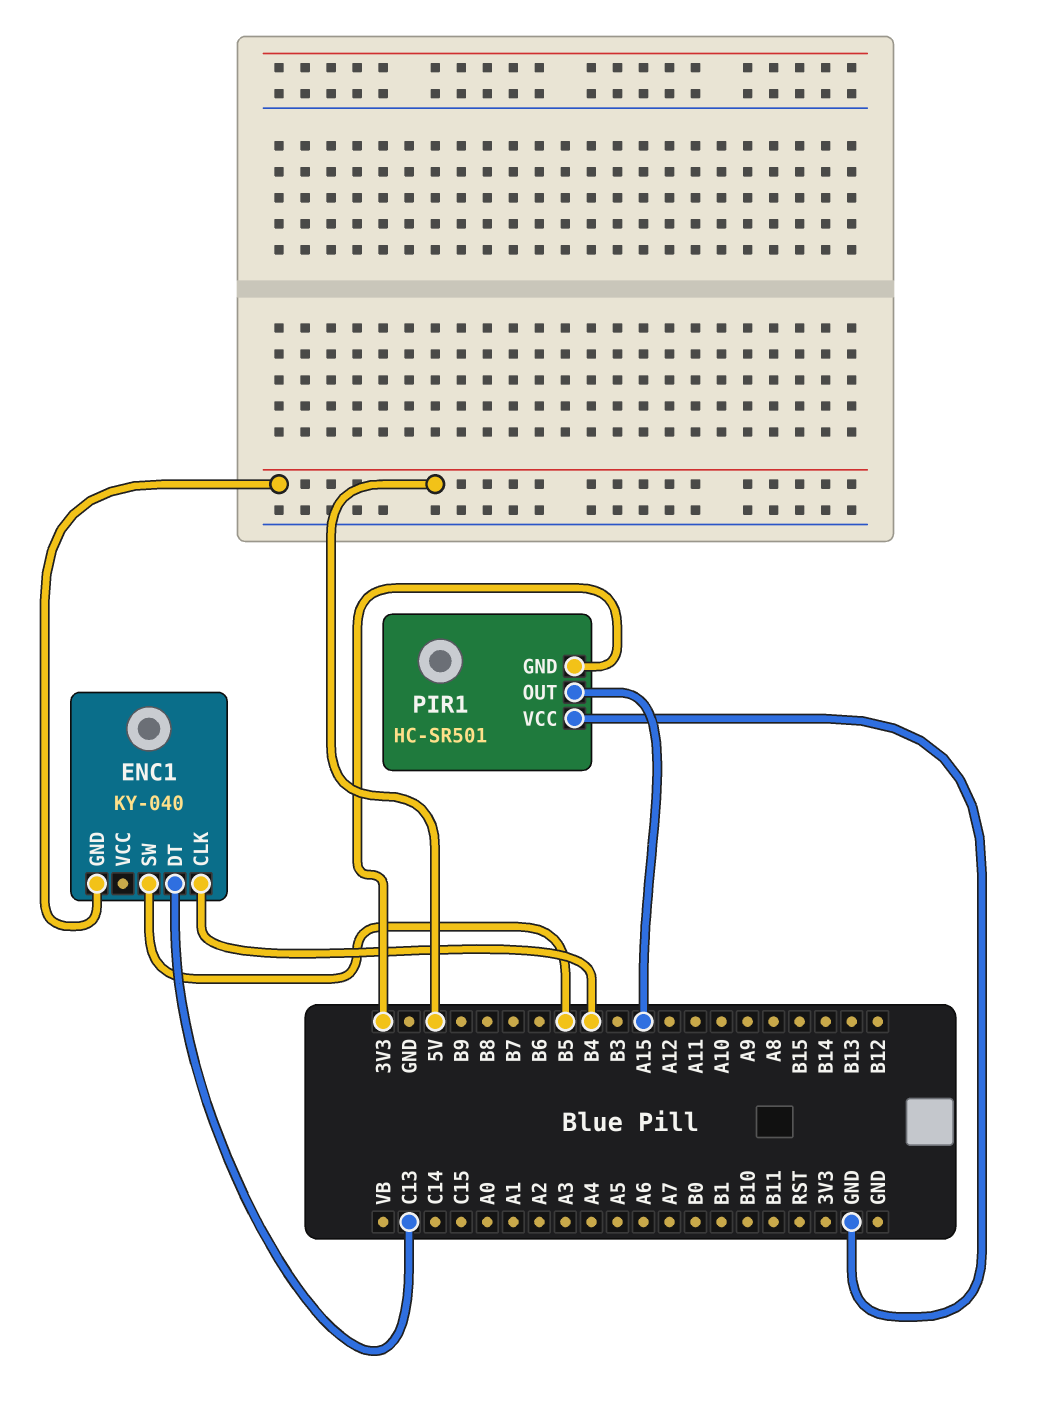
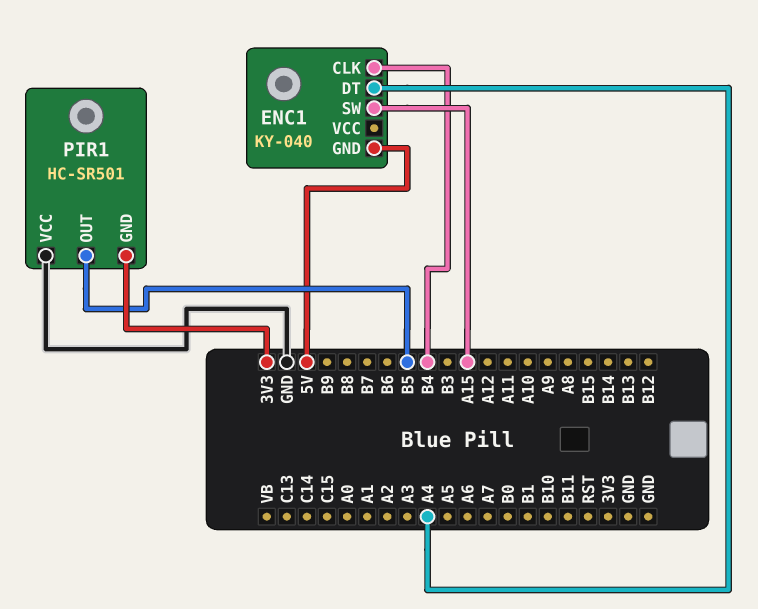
ENC1 pin DT: C13 -> A4
ENC1 pin SW: B5 -> A15
PIR1 pin OUT: A15 -> B5

